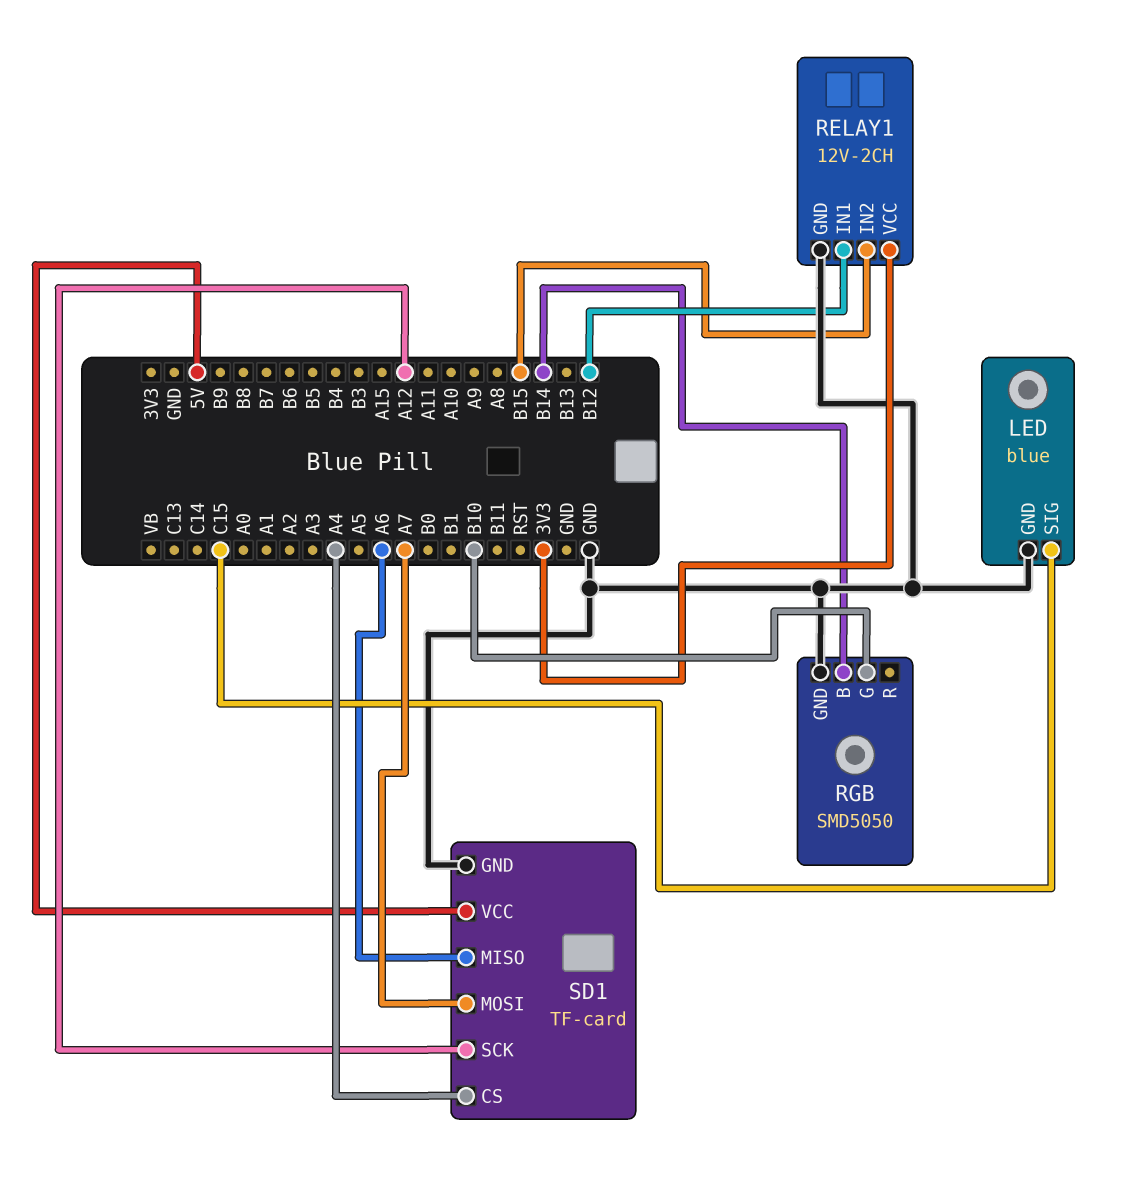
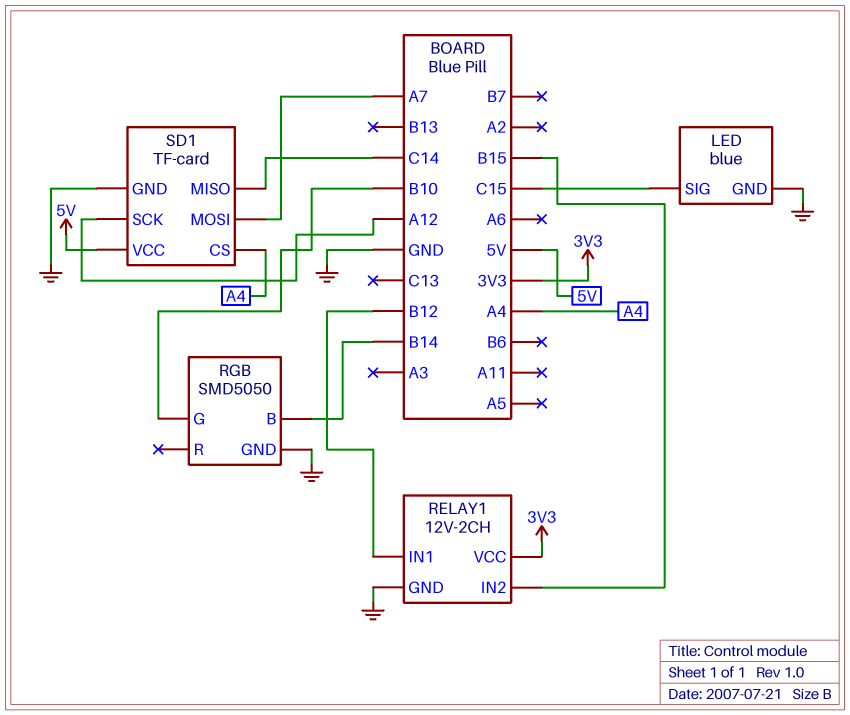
SD1 pin MISO: A6 -> C14

